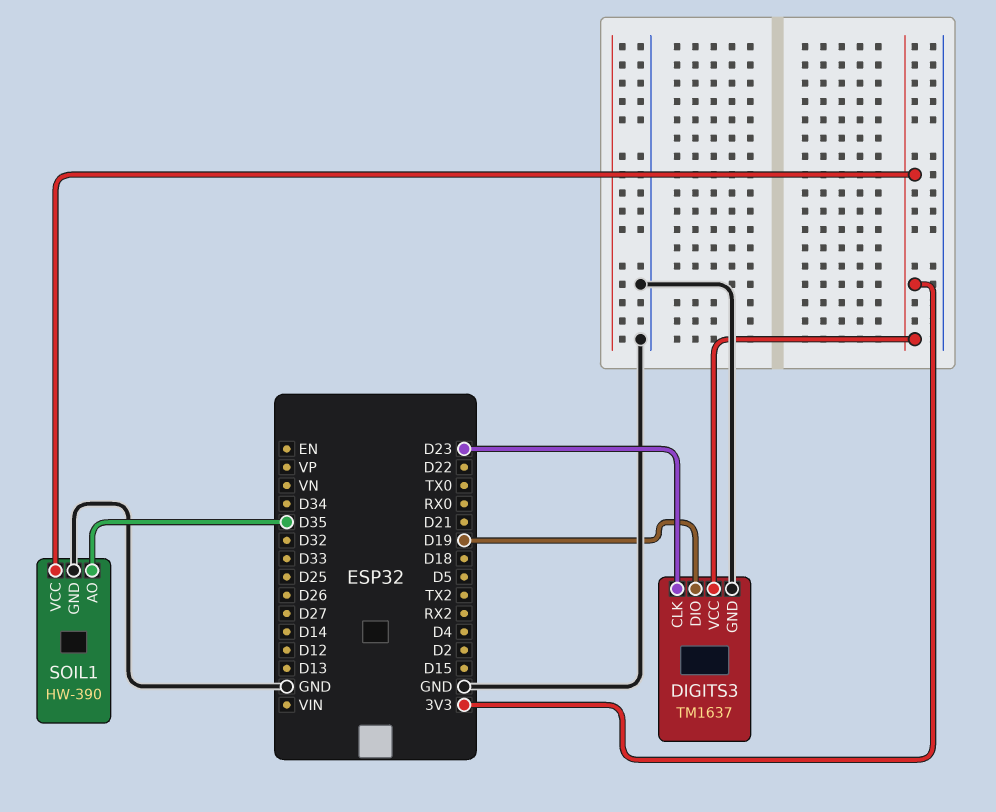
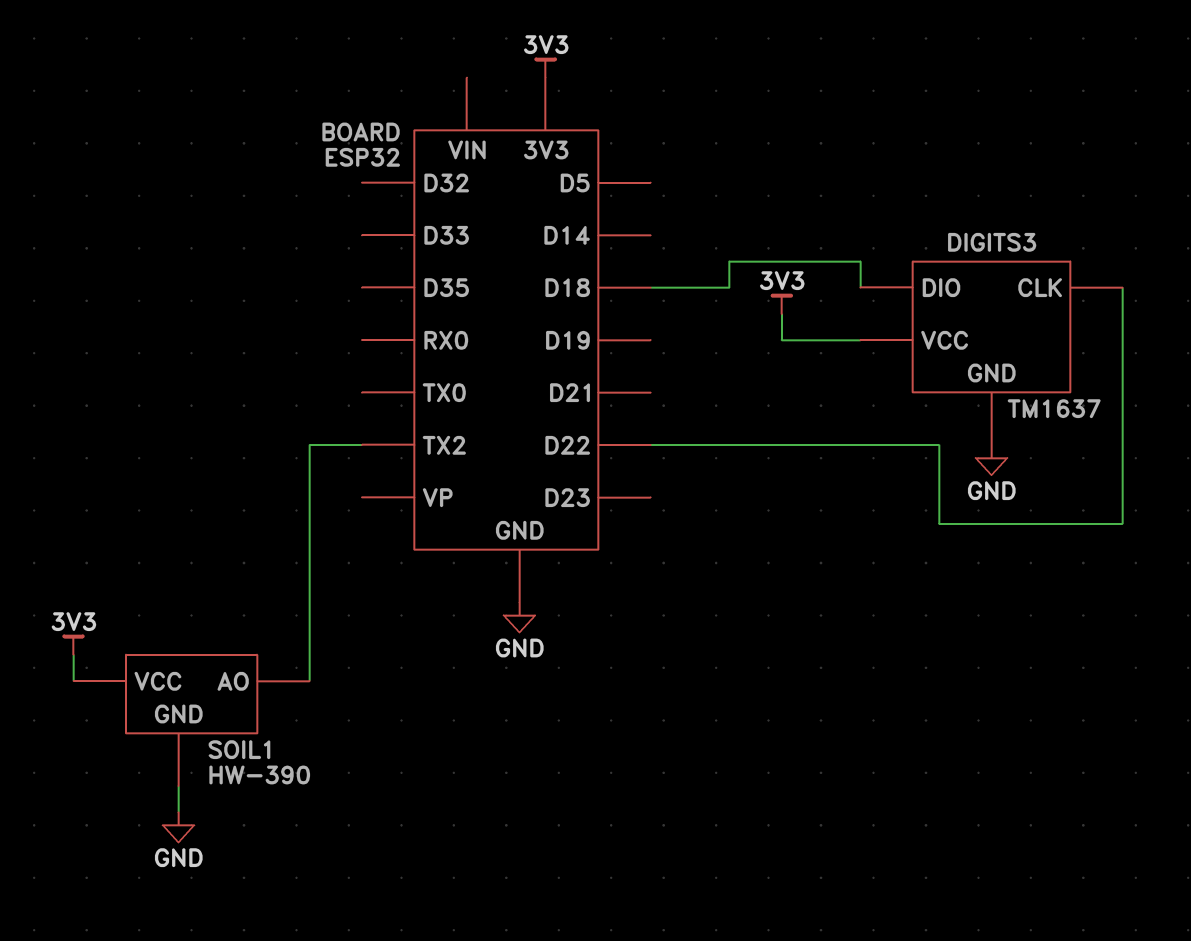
DIGITS3 pin CLK: D23 -> D22
DIGITS3 pin DIO: D19 -> D18
SOIL1 pin AO: D35 -> TX2

